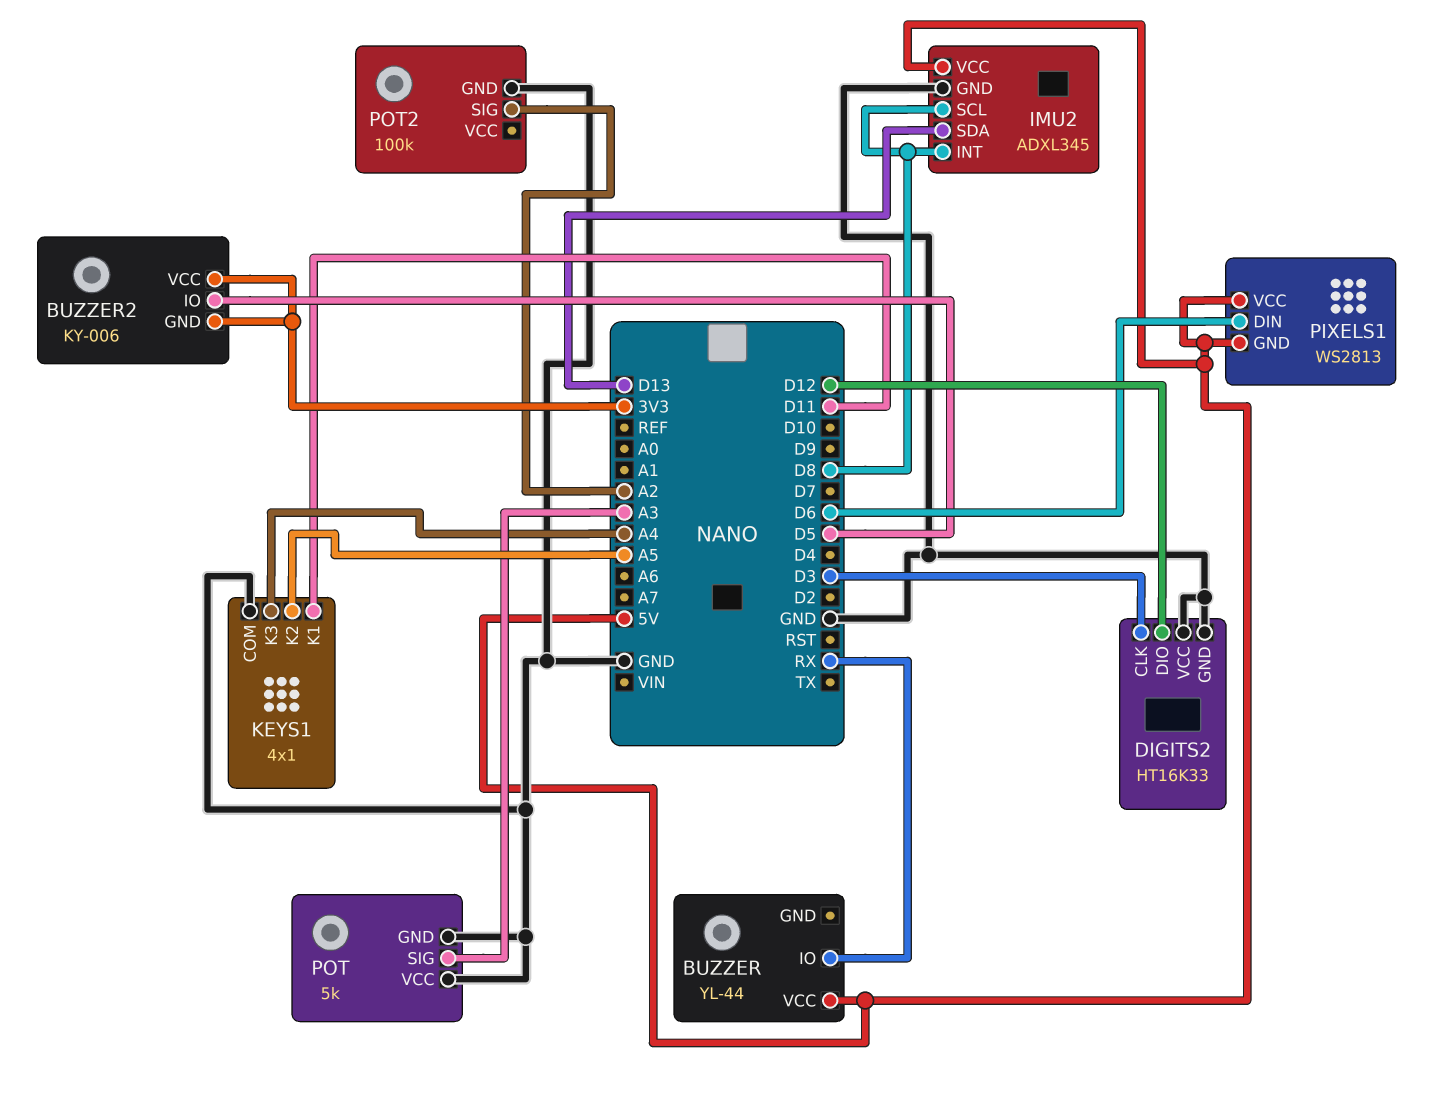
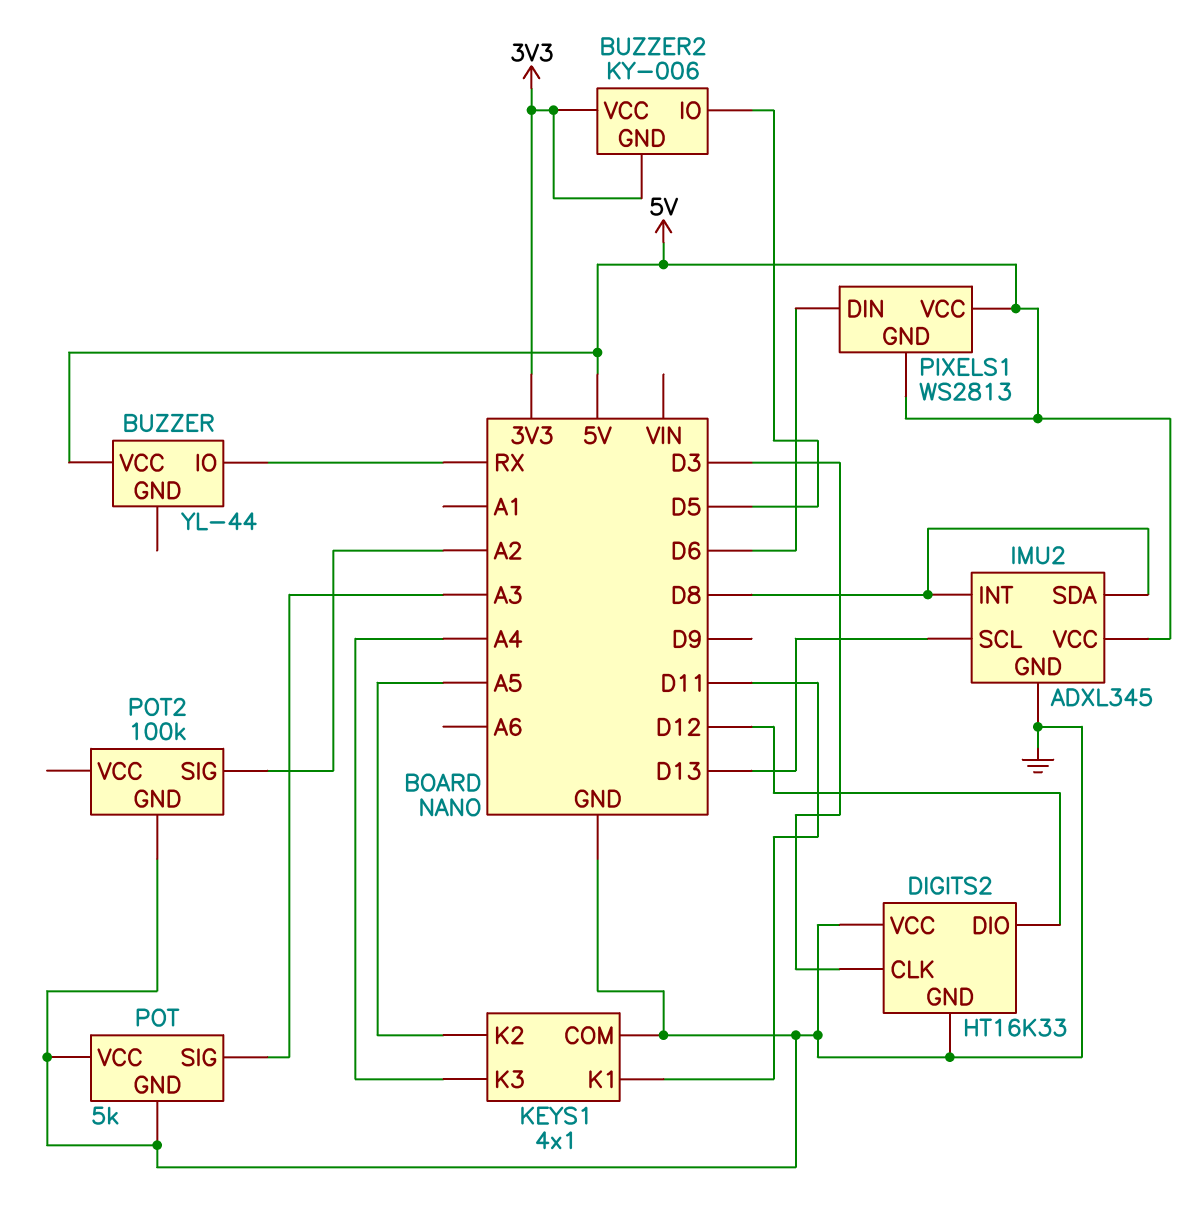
IMU2 pin SCL: D8 -> D13
IMU2 pin SDA: D13 -> D8

